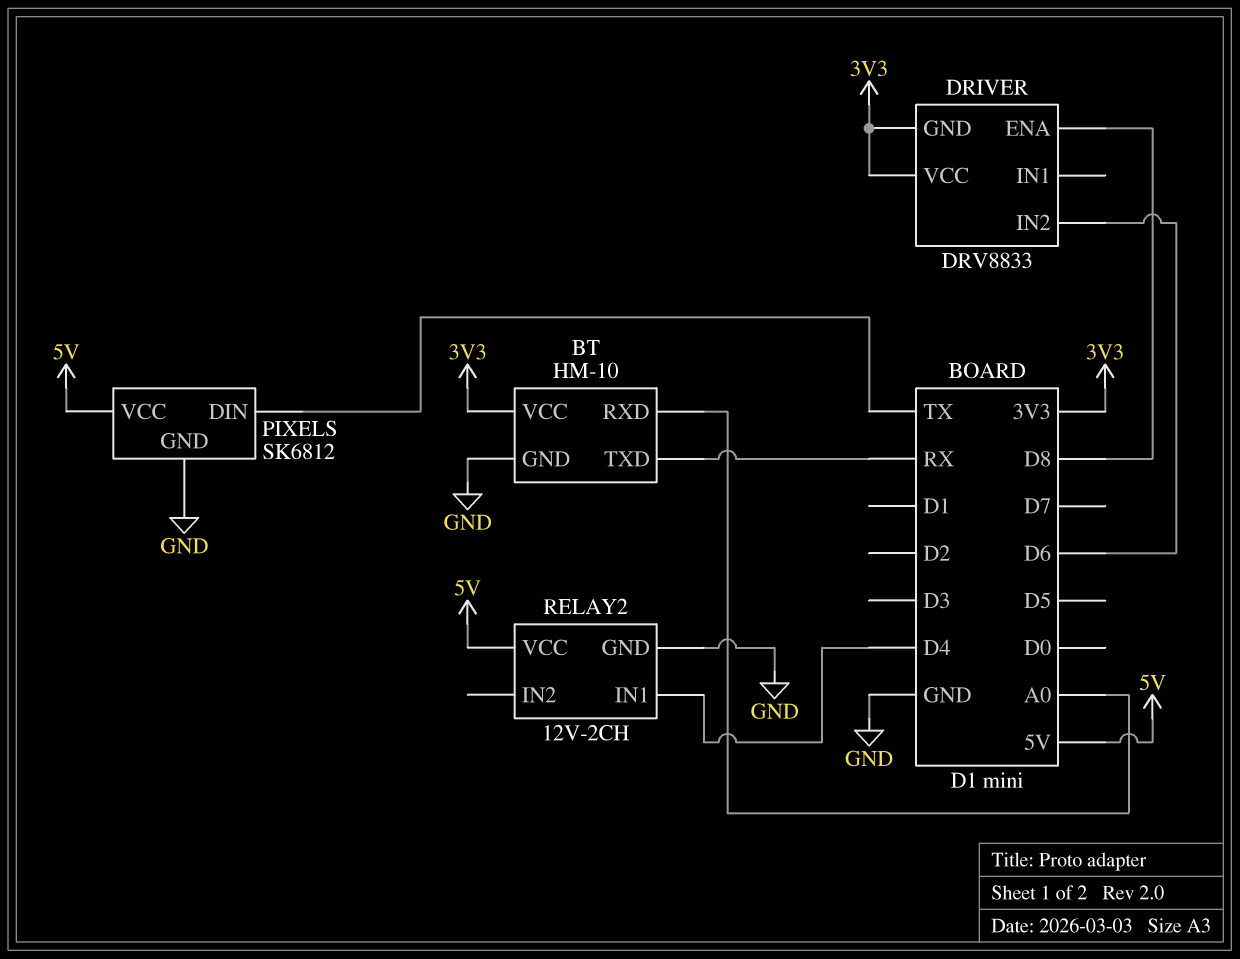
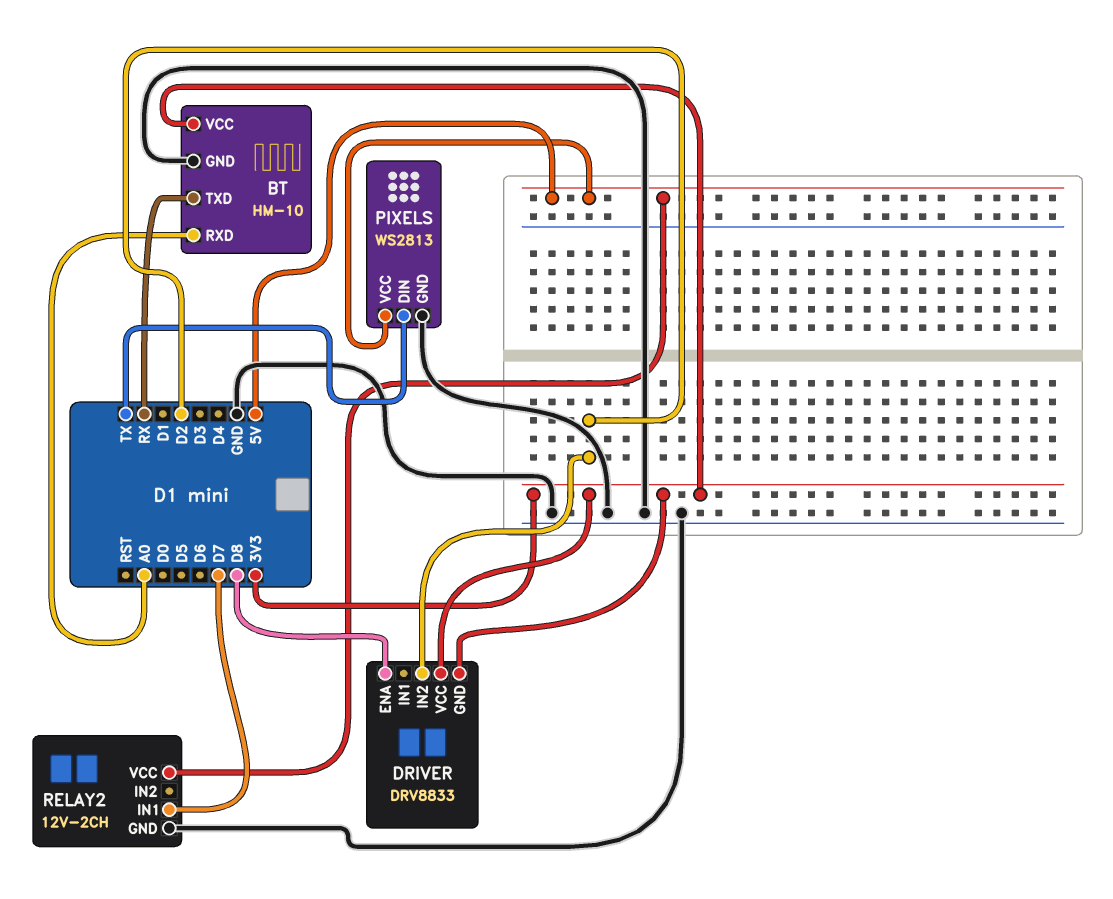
DRIVER pin IN2: D6 -> D2
PIXELS: SK6812 -> WS2813
RELAY2 pin IN1: D4 -> D7

